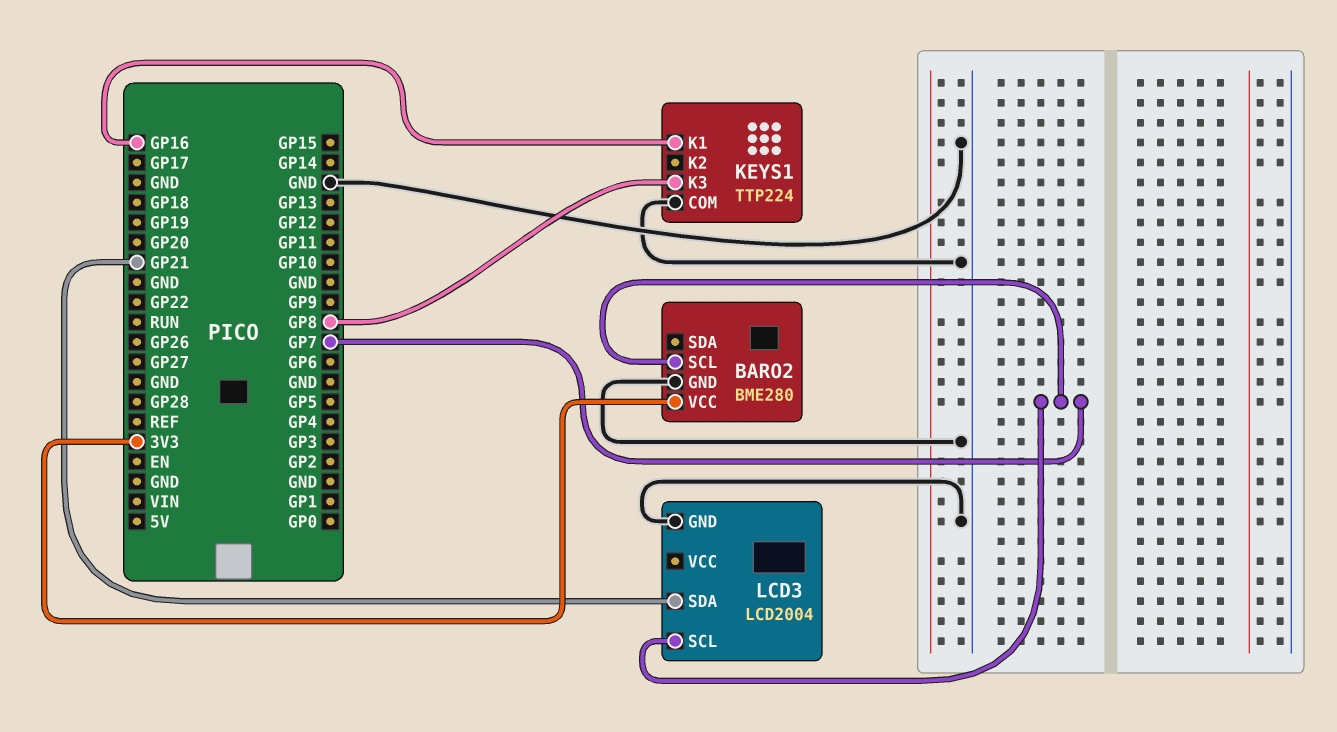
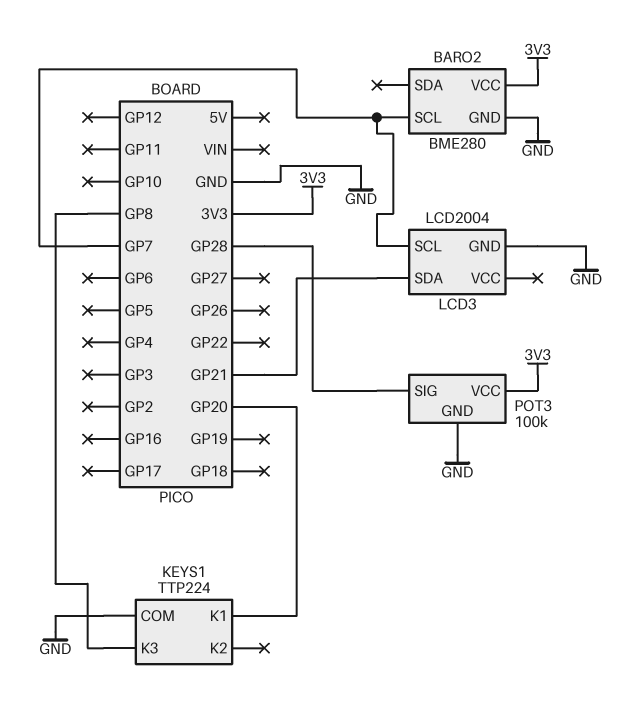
KEYS1 pin K1: GP16 -> GP20
POT3: none -> 100k
POT3 pin GND: none -> GND
POT3 pin SIG: none -> GP28
POT3 pin VCC: none -> 3V3

